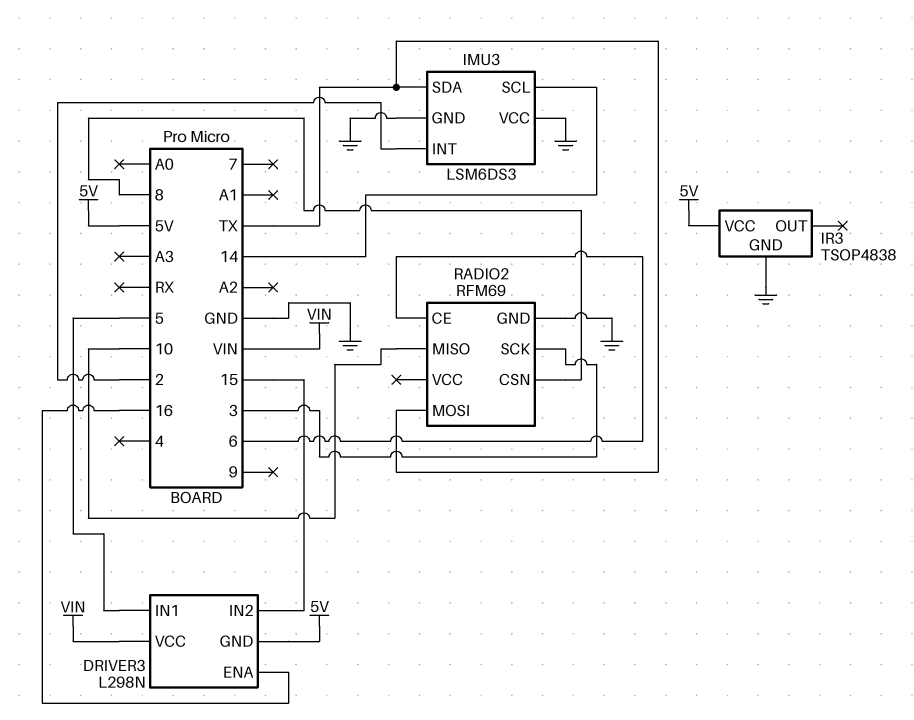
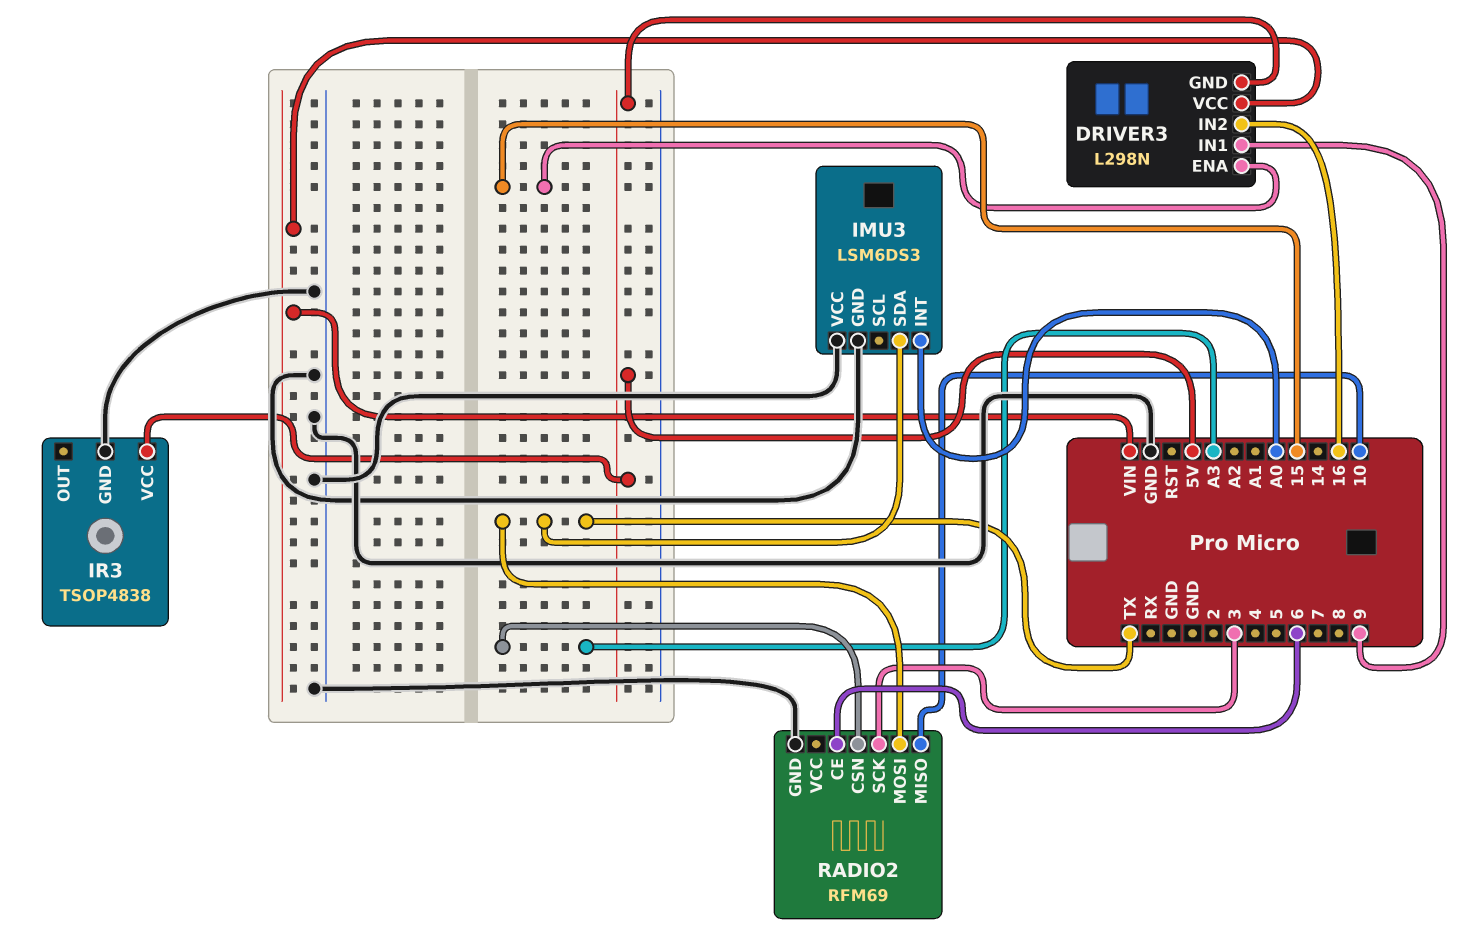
DRIVER3 pin ENA: 16 -> 15
DRIVER3 pin IN1: 5 -> 9
DRIVER3 pin IN2: 15 -> 16
IMU3 pin INT: 2 -> A0
IMU3 pin SCL: 14 -> none
RADIO2 pin CSN: 8 -> A3

